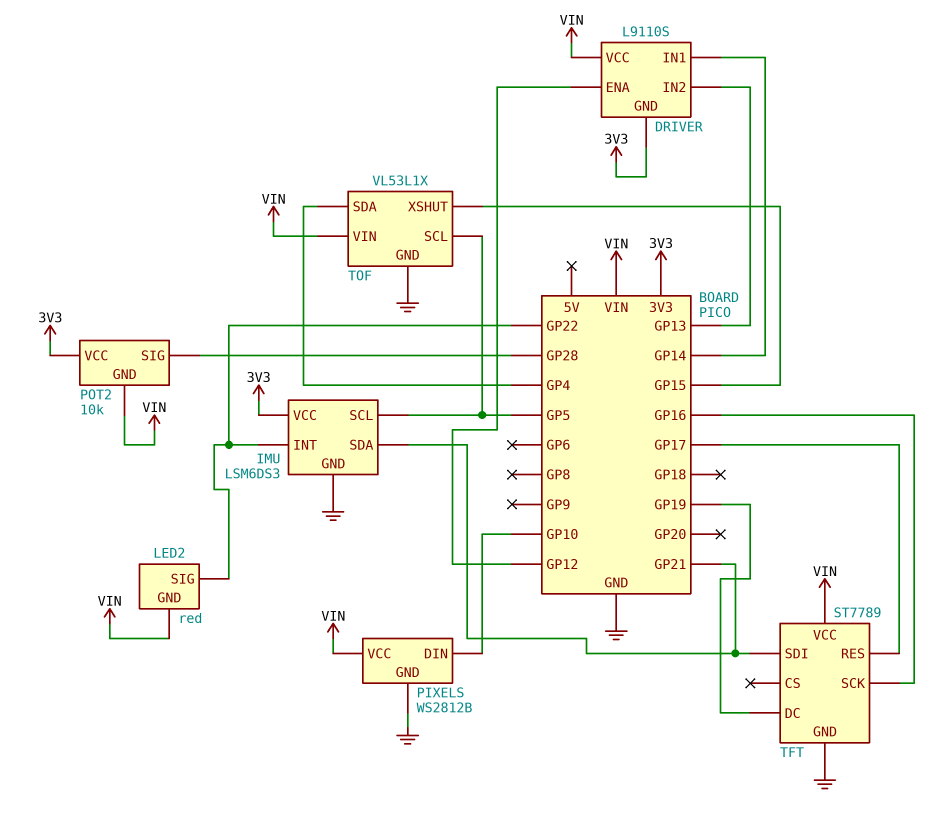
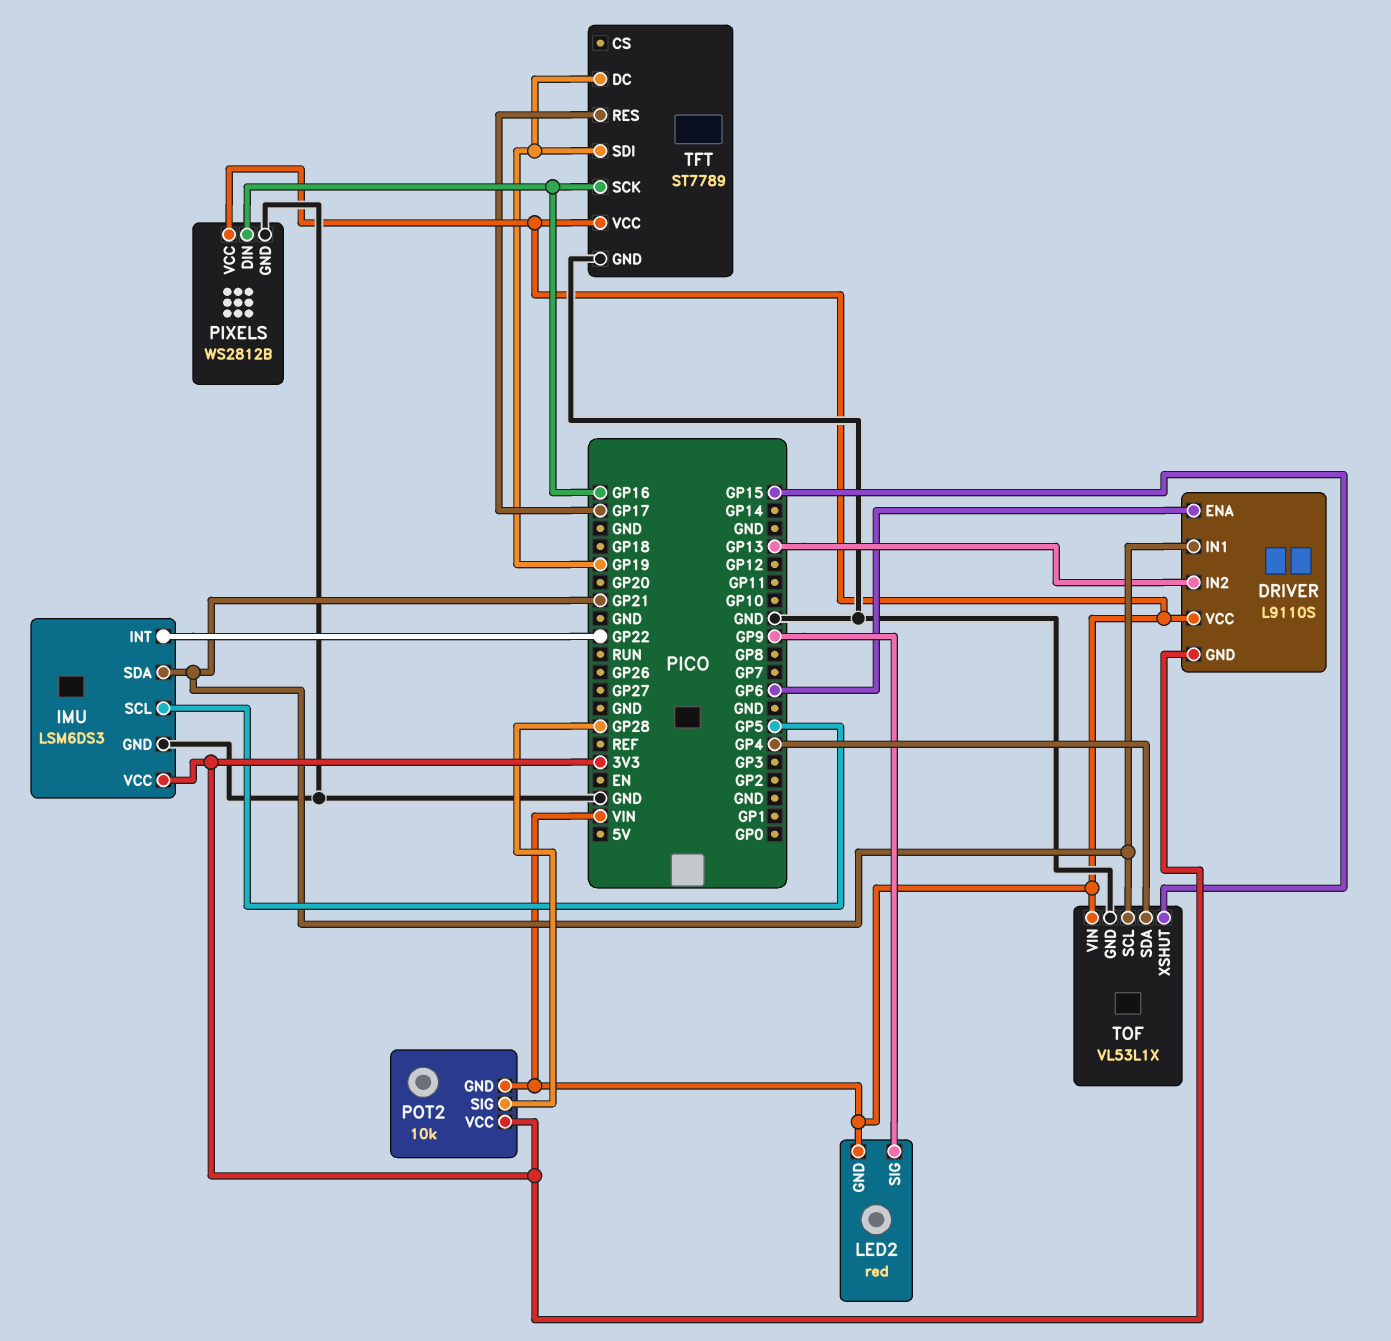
DRIVER pin ENA: GP12 -> GP6
DRIVER pin IN1: GP14 -> GP21
LED2 pin SIG: GP22 -> GP9
PIXELS pin DIN: GP10 -> GP16
TFT pin SDI: GP21 -> GP19
TOF pin SCL: GP5 -> GP21

